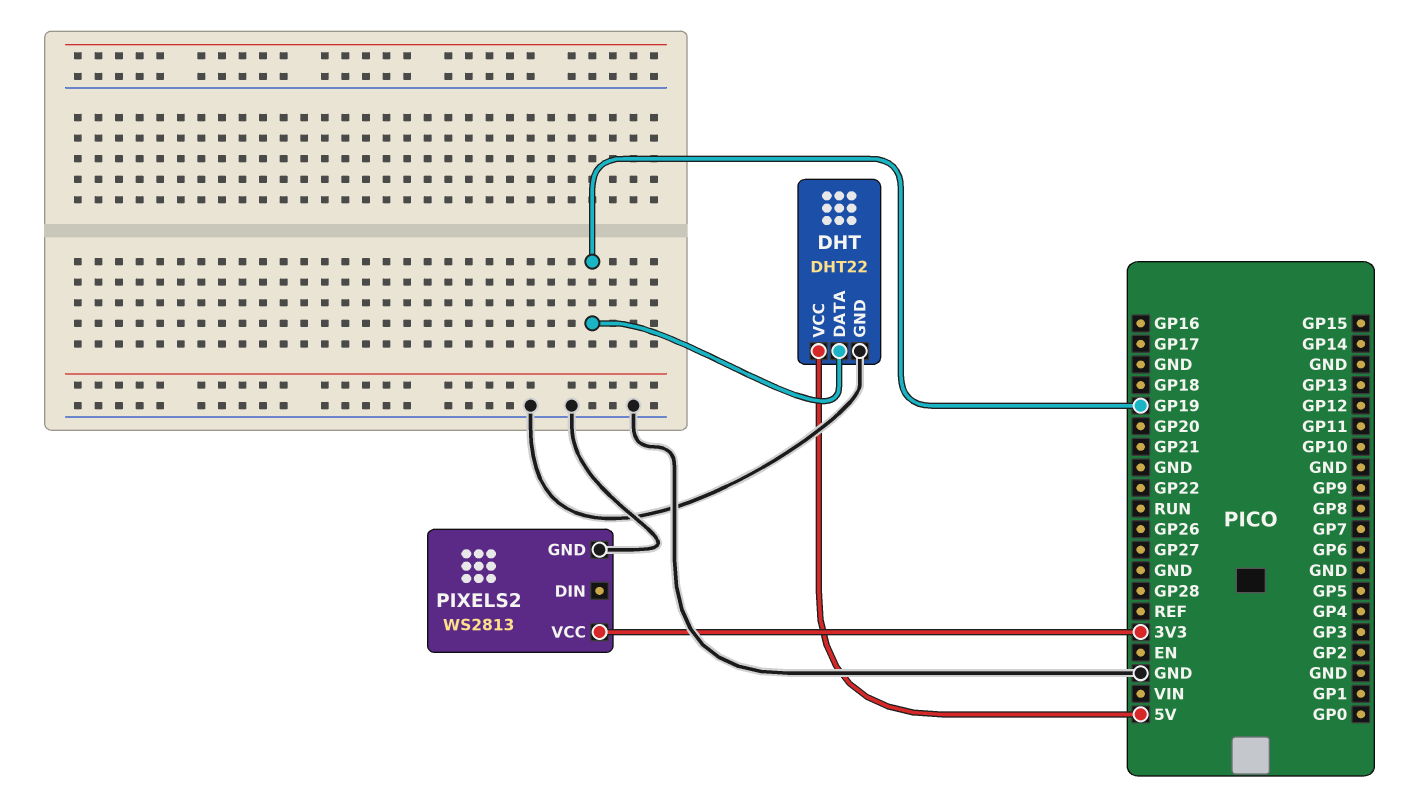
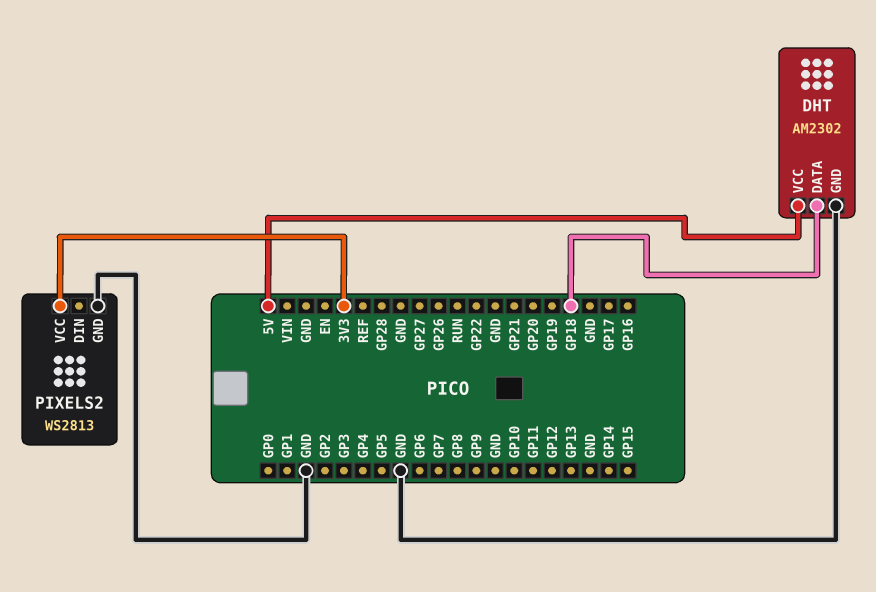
DHT: DHT22 -> AM2302
DHT pin DATA: GP19 -> GP18

